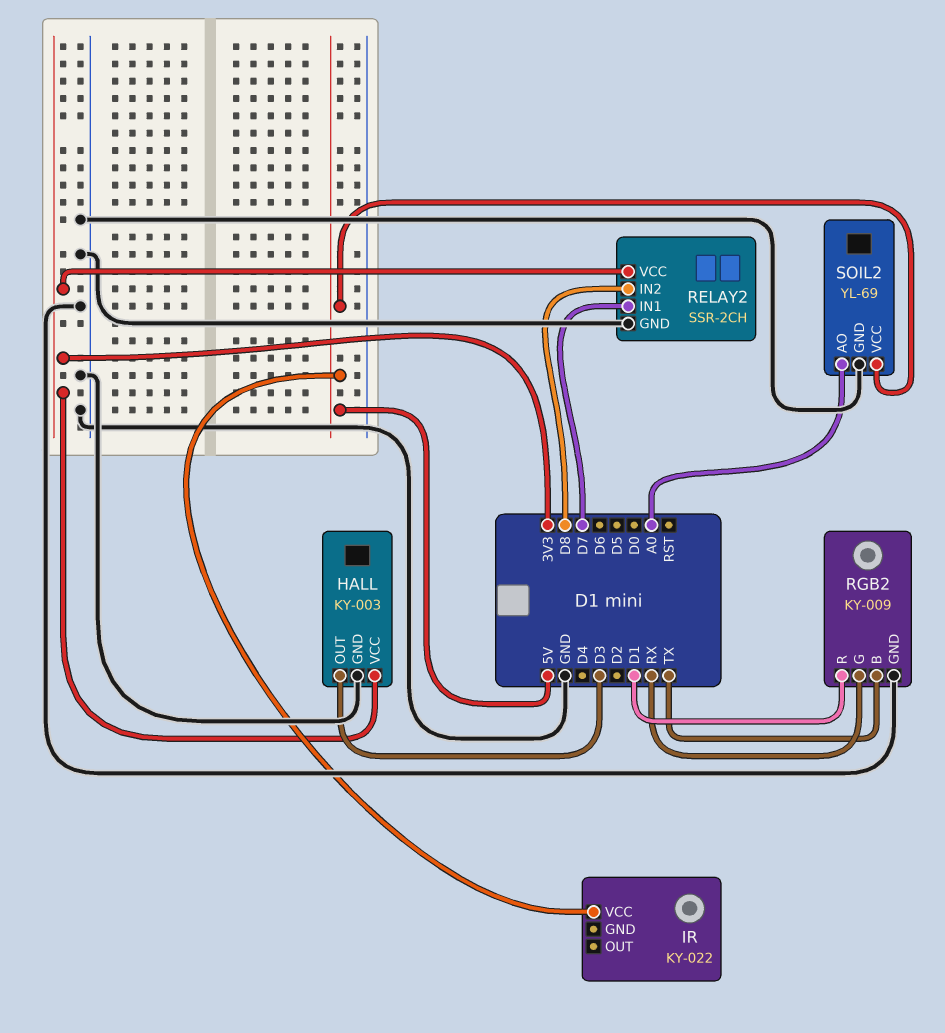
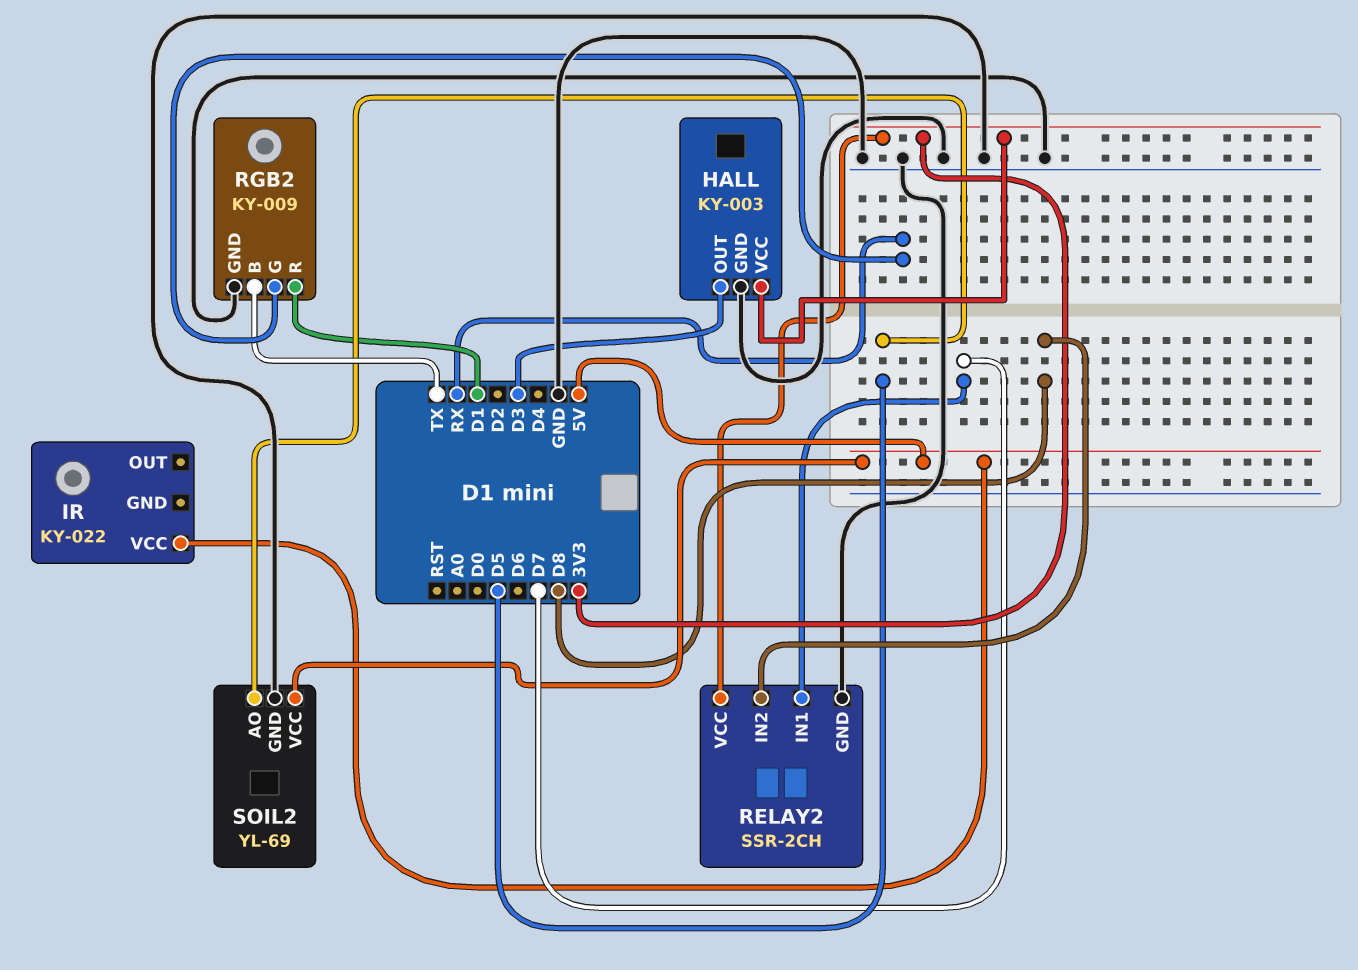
SOIL2 pin AO: A0 -> D5

